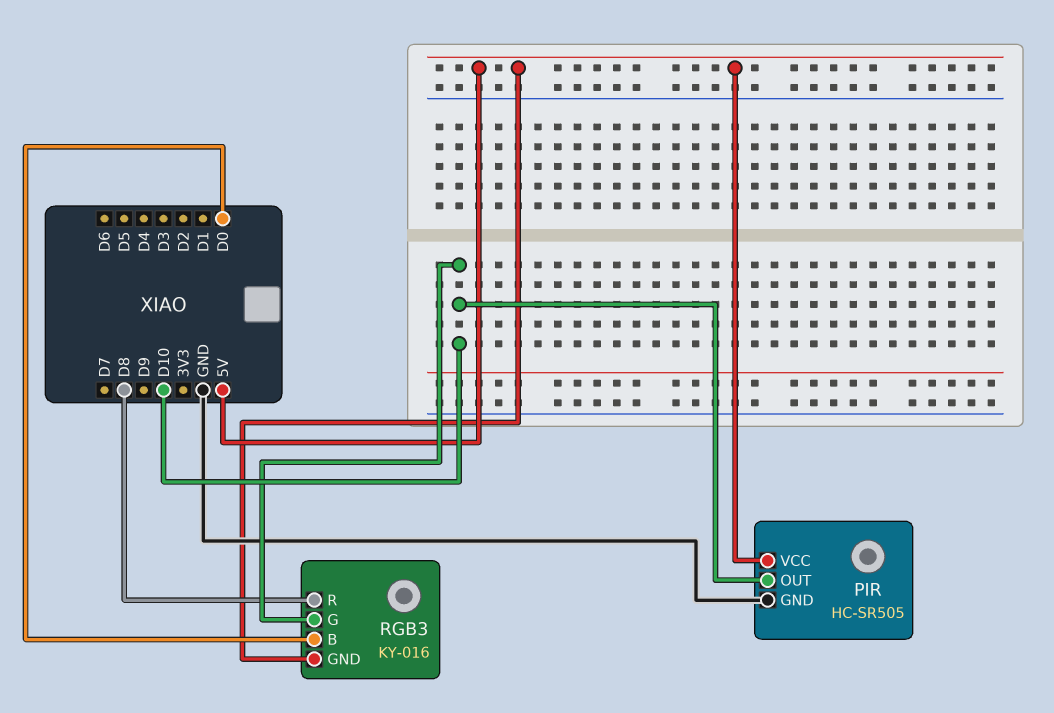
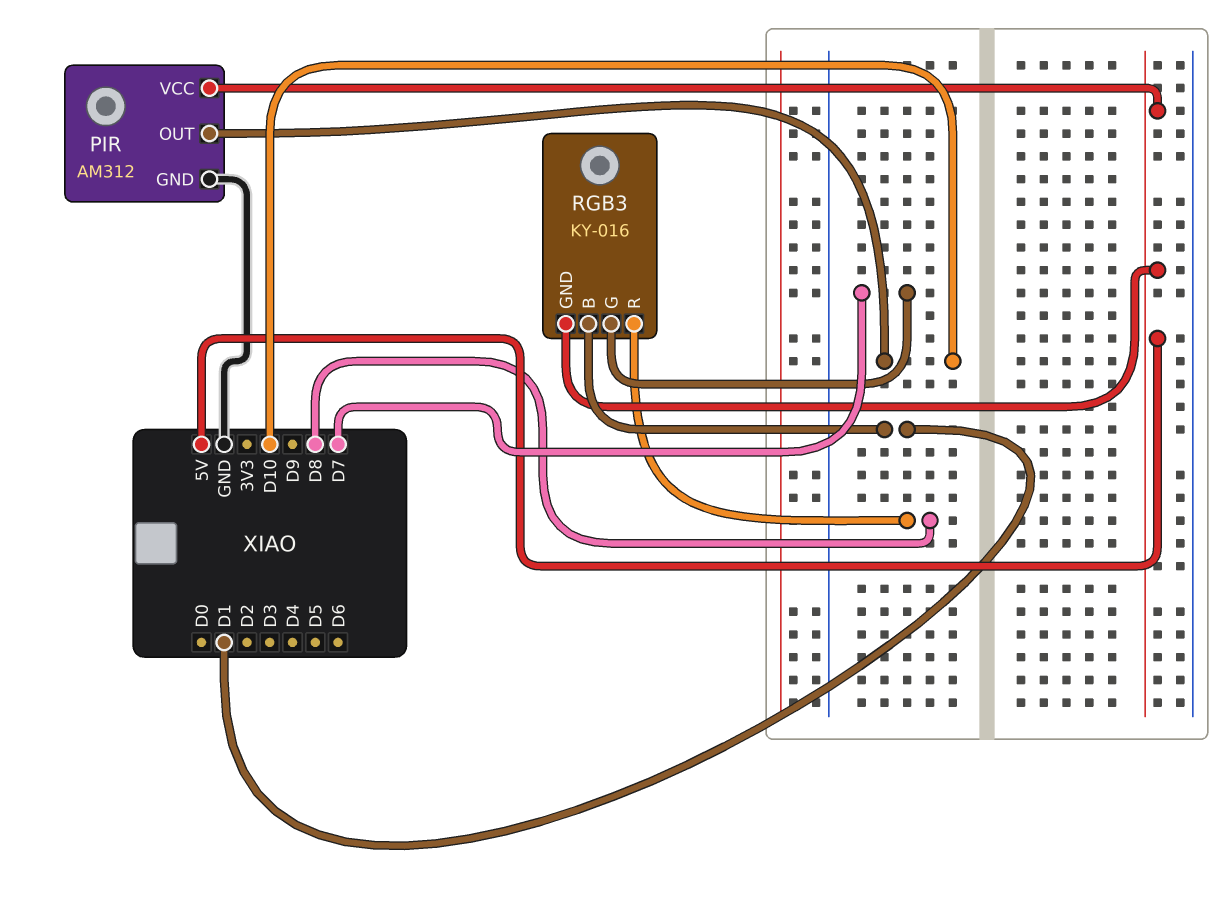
PIR: HC-SR505 -> AM312
RGB3 pin B: D0 -> D1
RGB3 pin G: D10 -> D7

